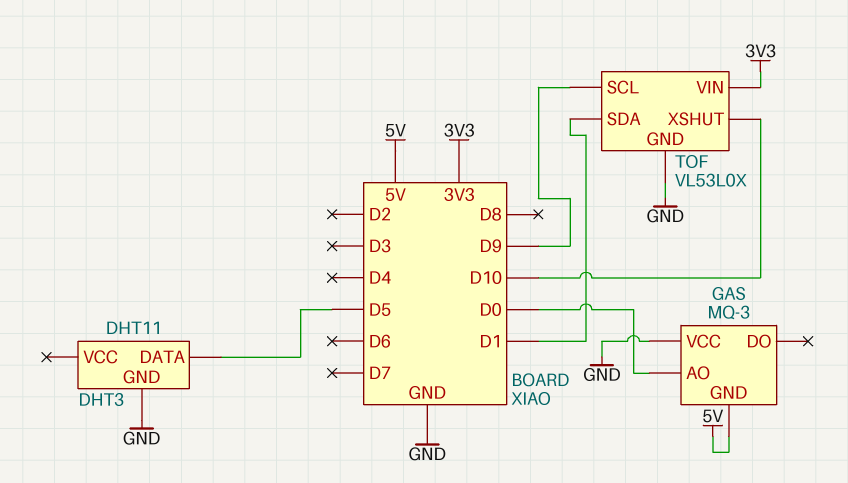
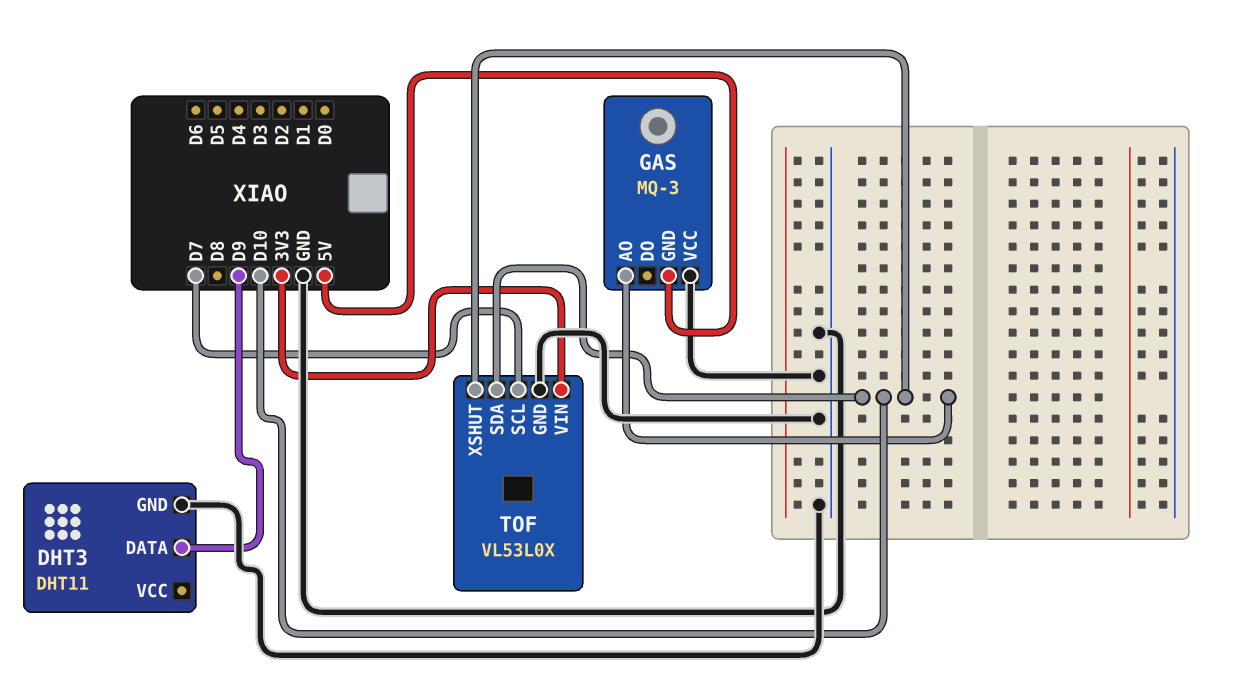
DHT3 pin DATA: D5 -> D9
GAS pin AO: D0 -> D10
TOF pin SCL: D9 -> D7
TOF pin SDA: D1 -> D10

